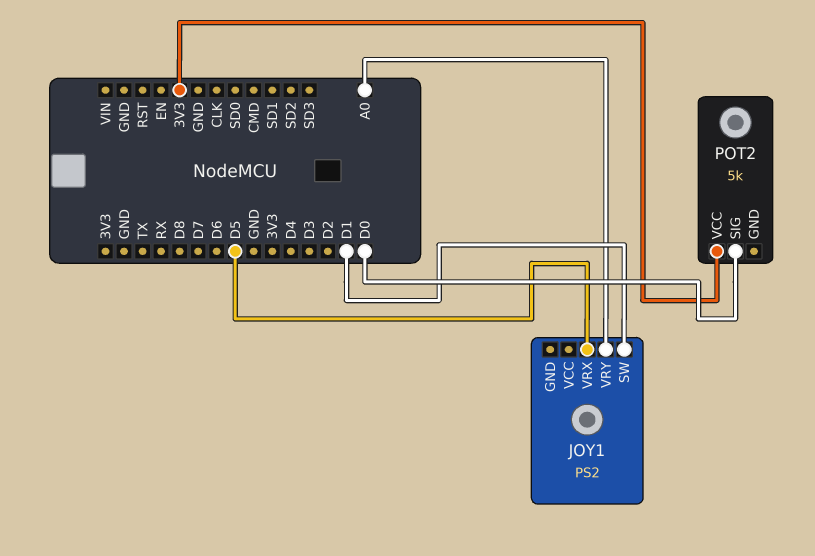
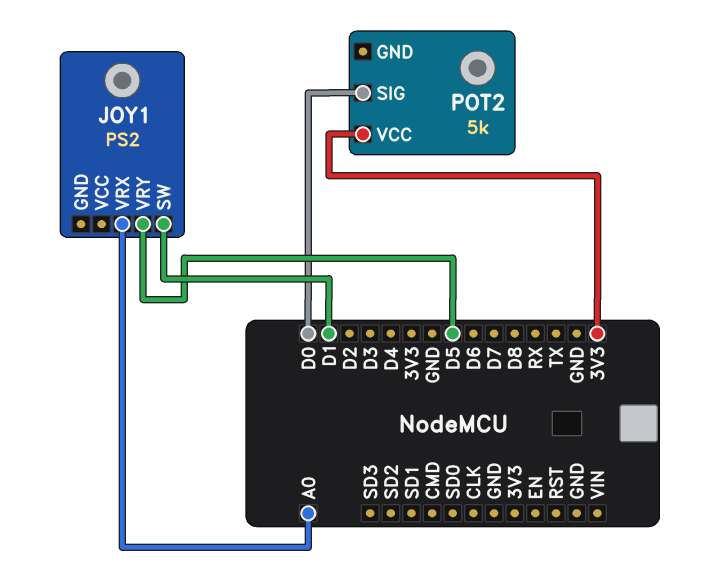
JOY1 pin VRX: D5 -> A0
JOY1 pin VRY: A0 -> D5

